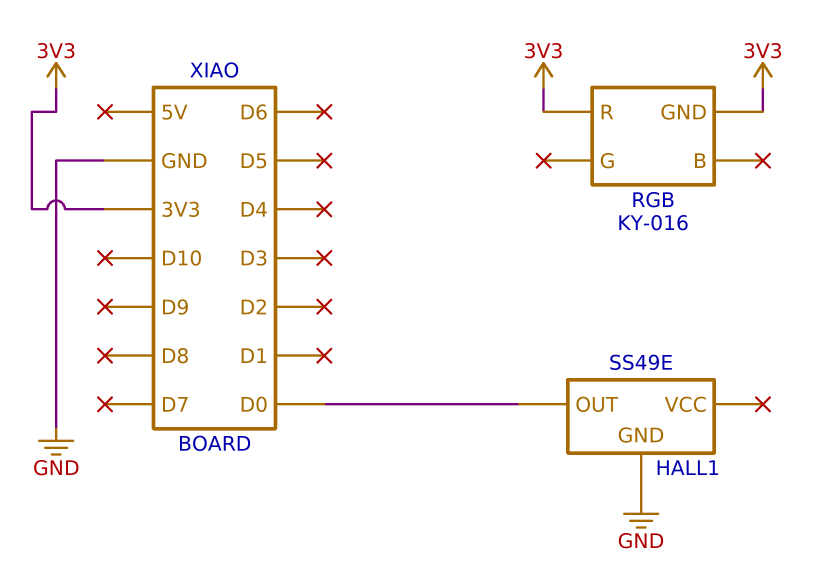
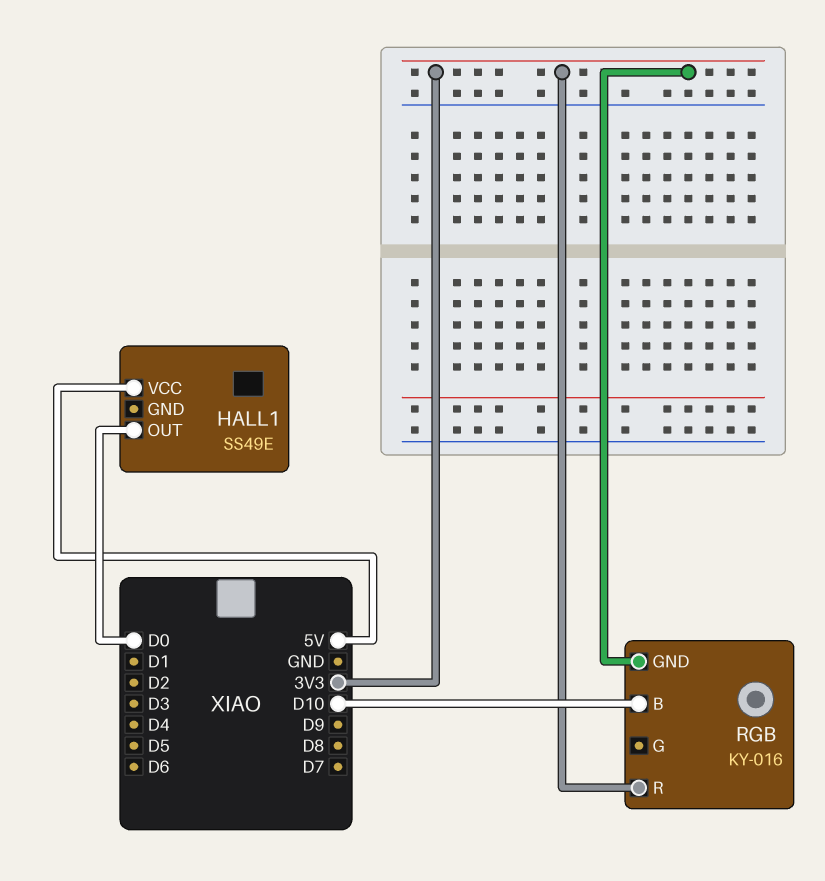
HALL1 pin GND: GND -> none
HALL1 pin VCC: none -> 5V
RGB pin B: none -> D10

